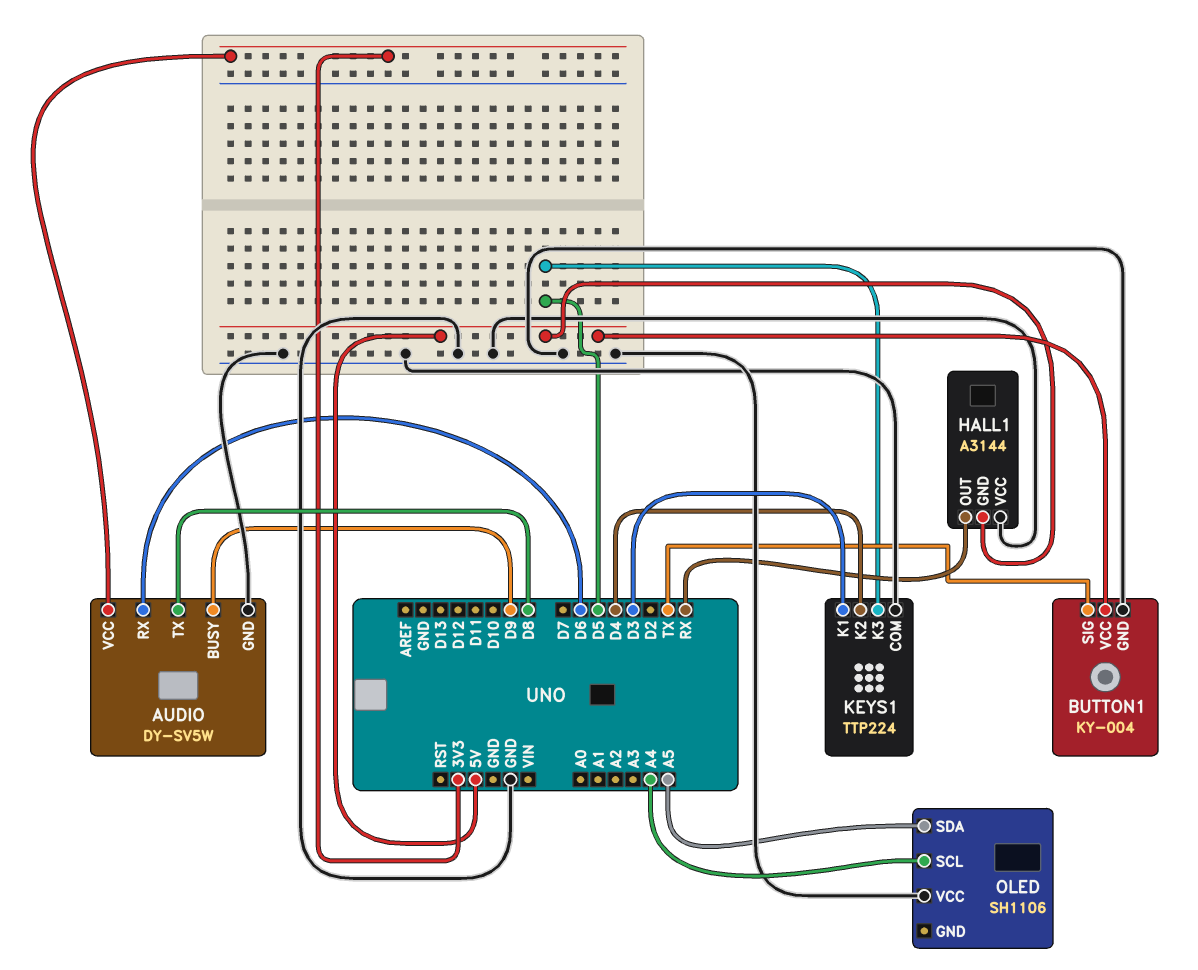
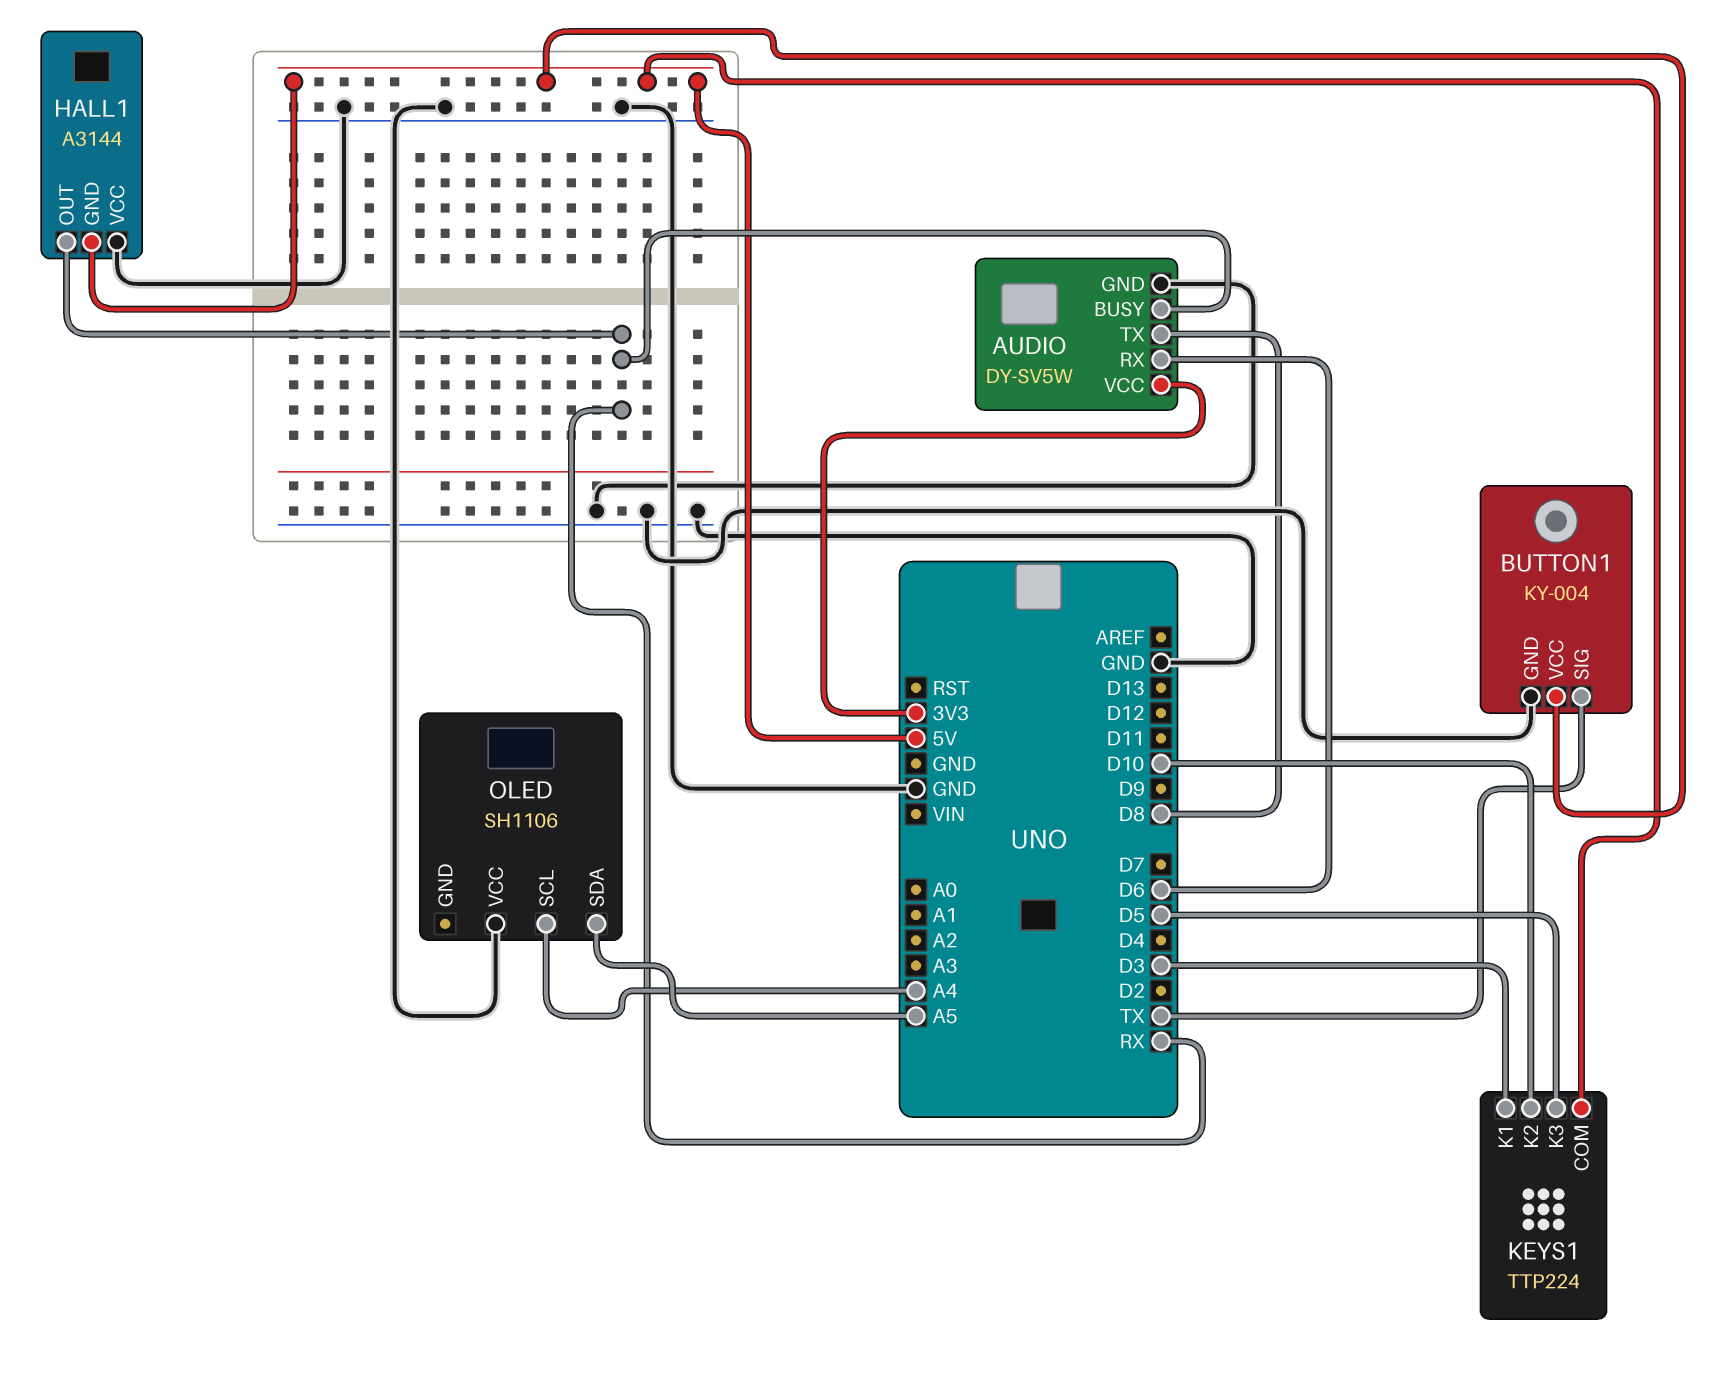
AUDIO pin BUSY: D9 -> RX
KEYS1 pin COM: GND -> 5V
KEYS1 pin K2: D4 -> D10

